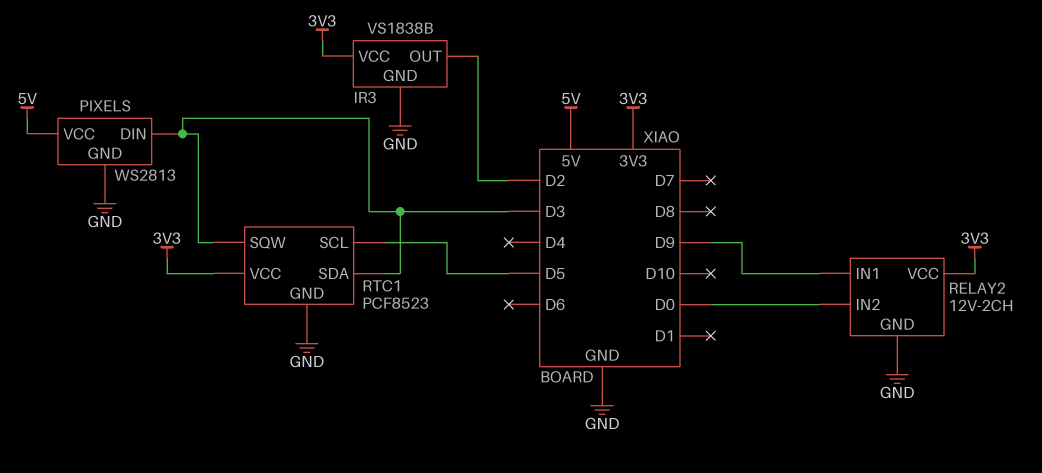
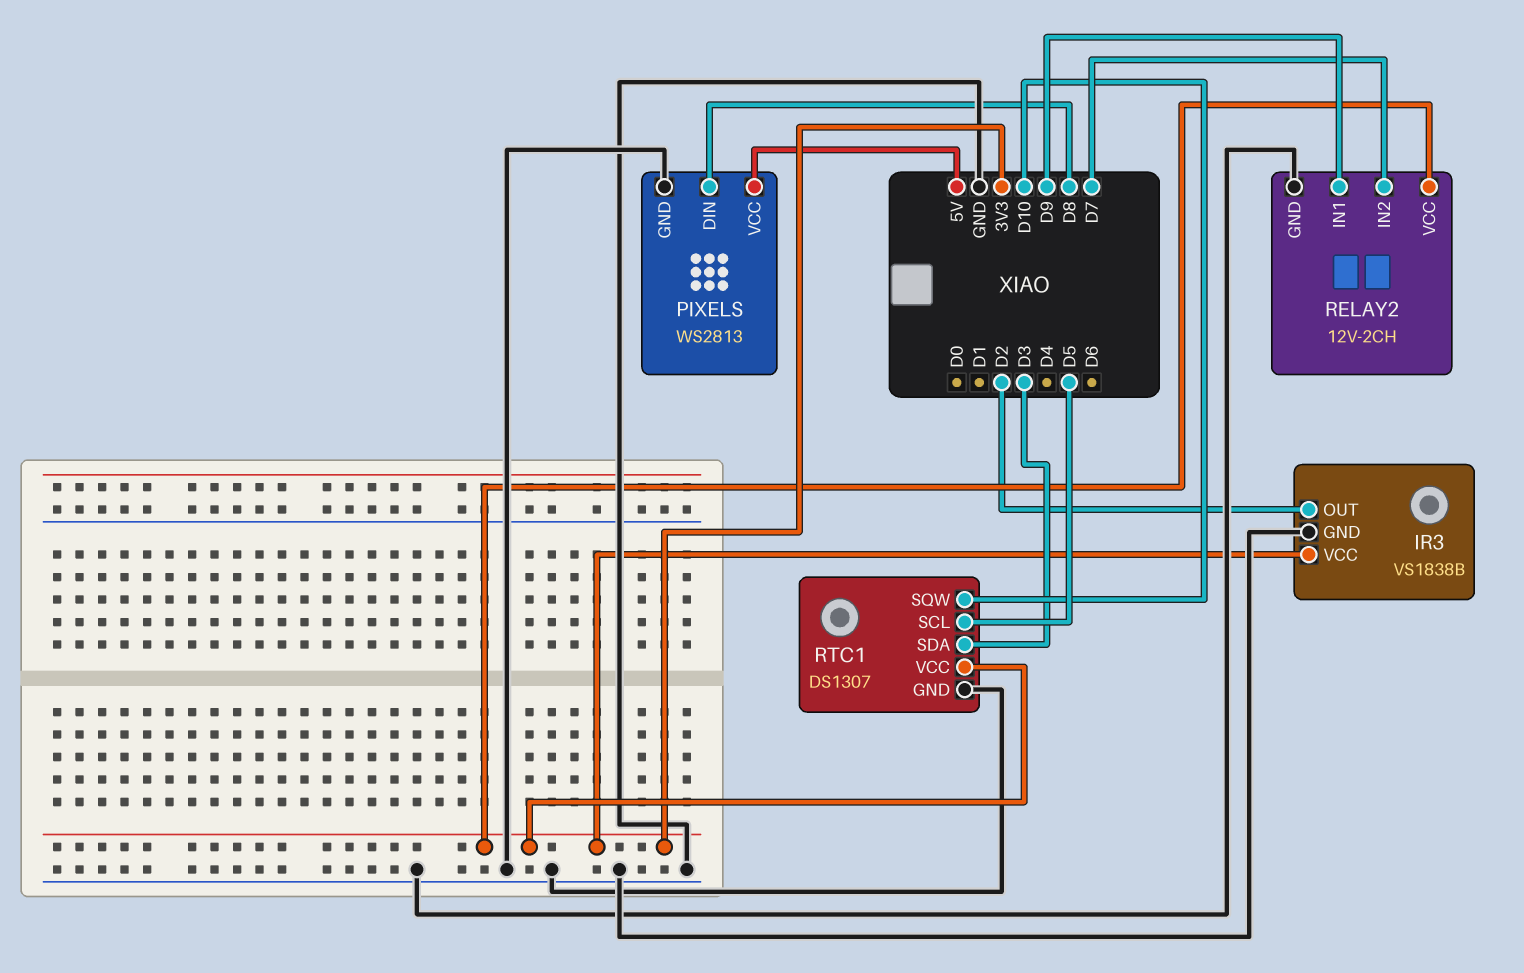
PIXELS pin DIN: D3 -> D8
RELAY2 pin IN2: D0 -> D7
RTC1: PCF8523 -> DS1307
RTC1 pin SQW: D3 -> D10

